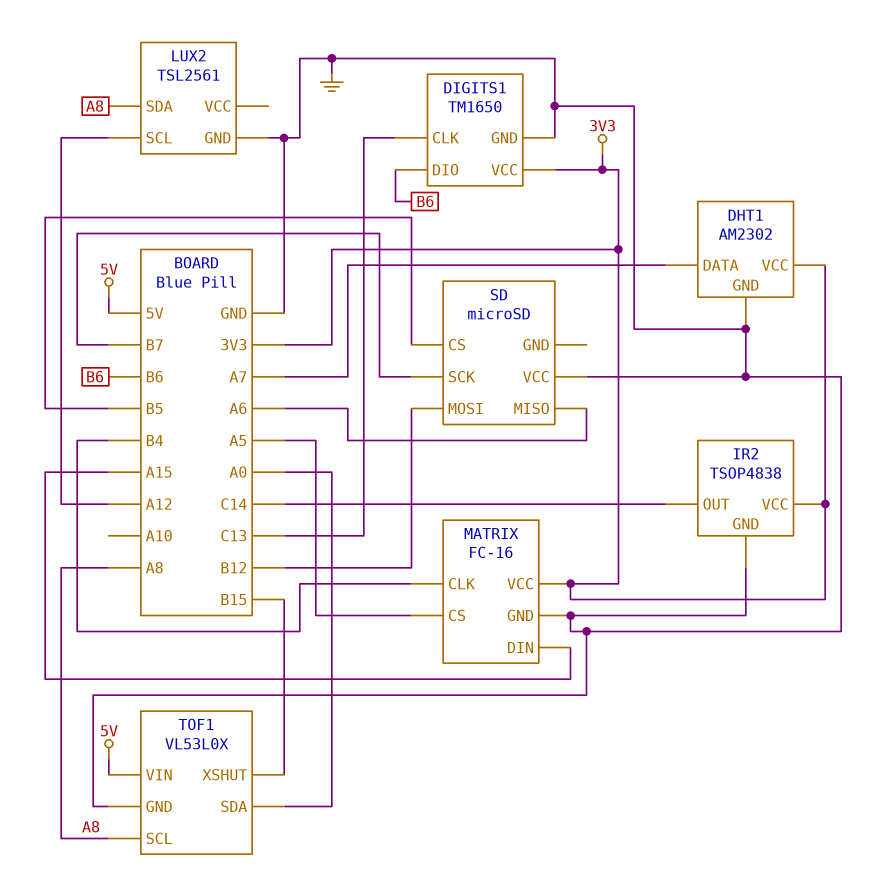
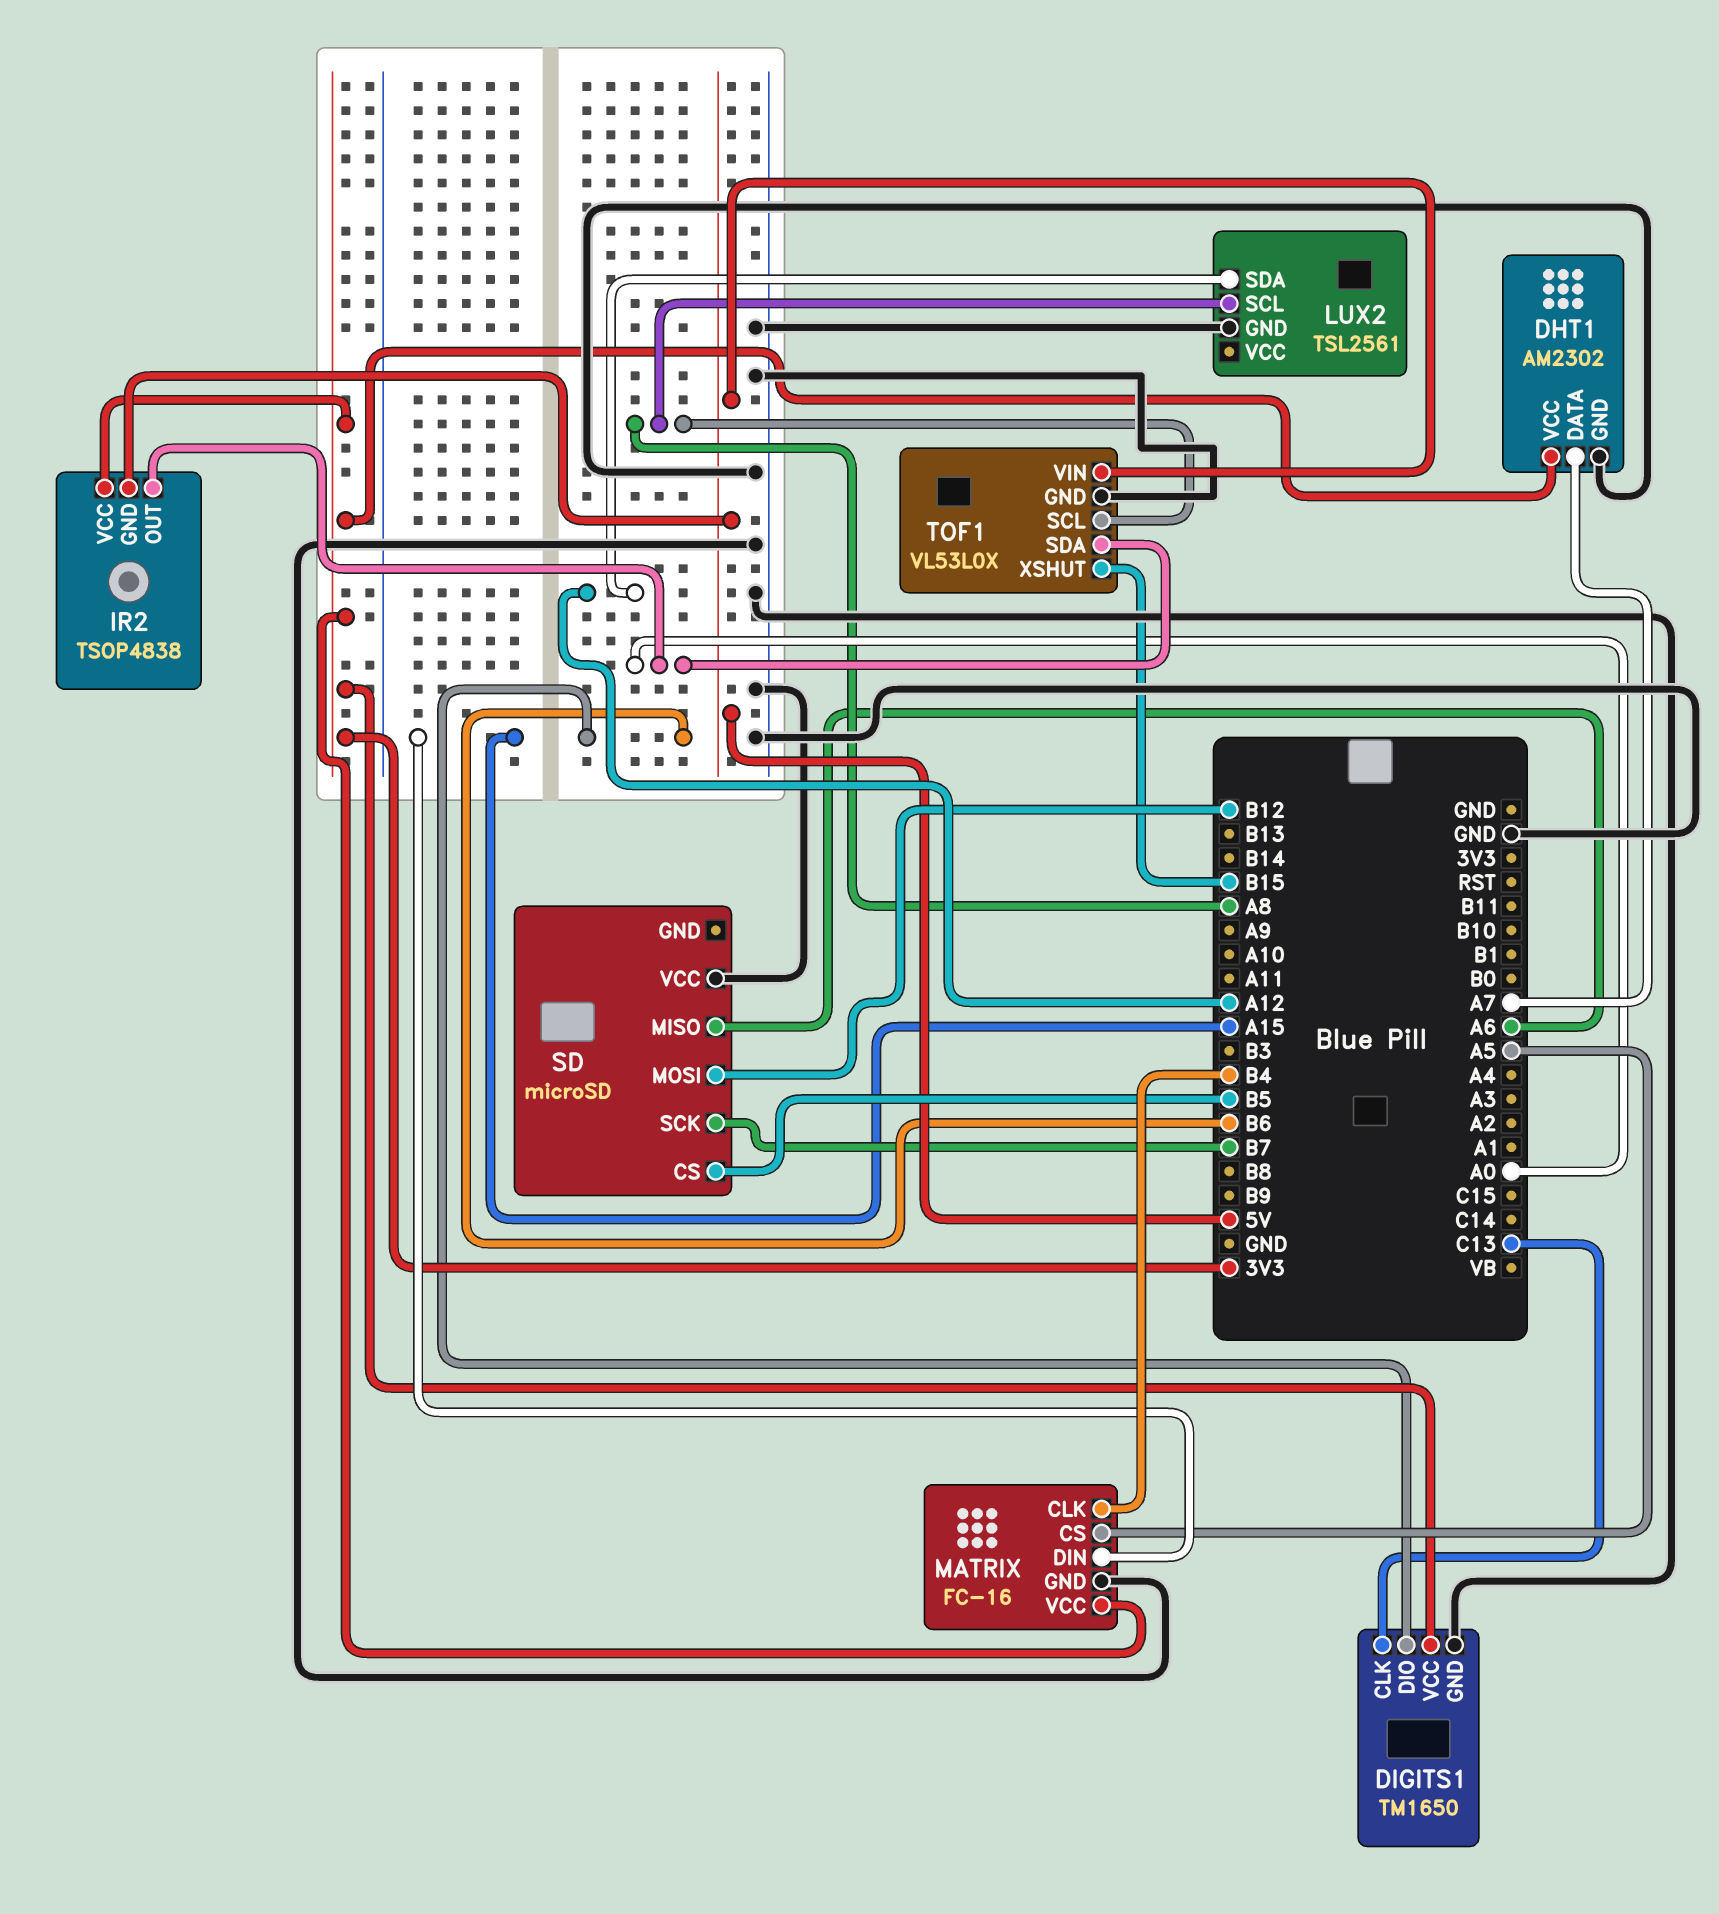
IR2 pin GND: GND -> 5V
IR2 pin OUT: C14 -> A0
LUX2 pin SCL: A12 -> A8
LUX2 pin SDA: A8 -> A12

